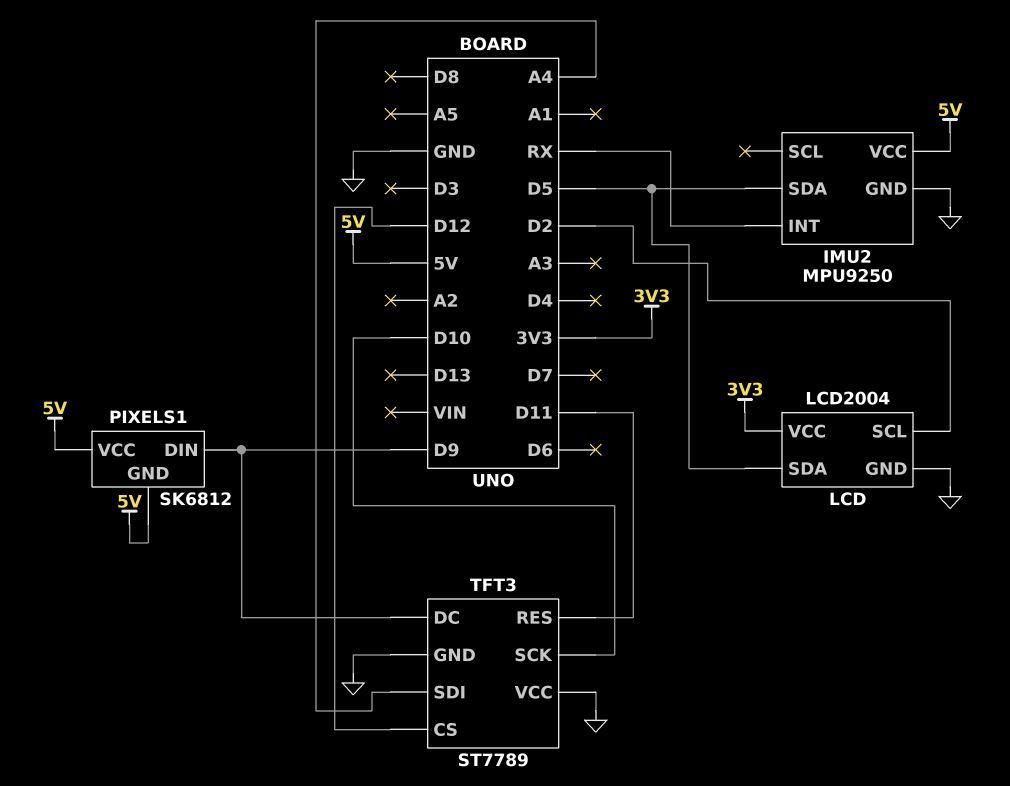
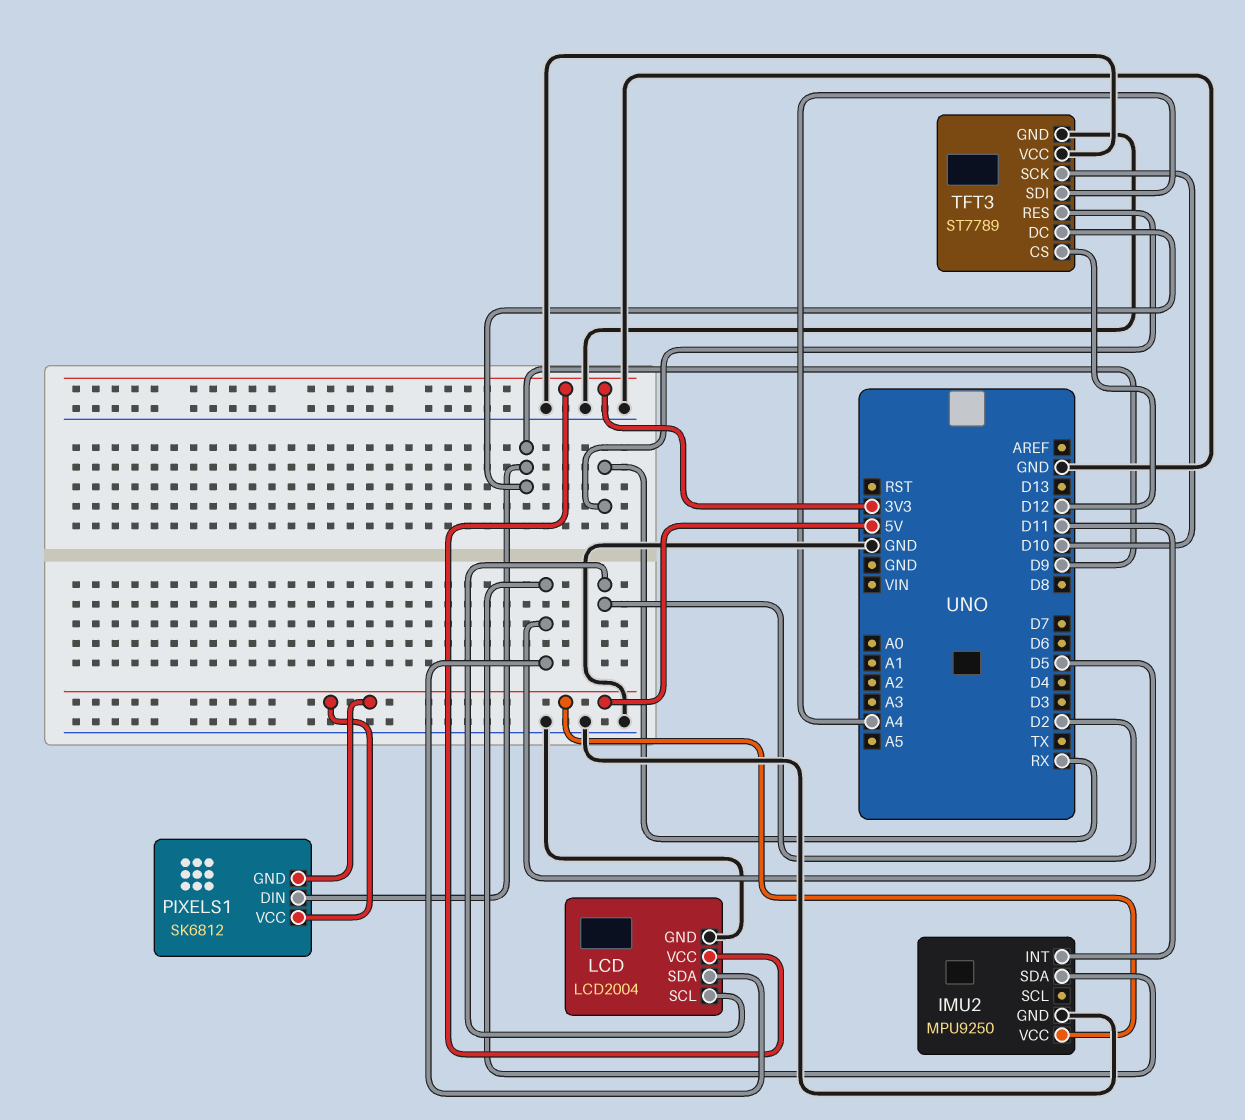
IMU2 pin INT: RX -> D11
TFT3 pin RES: D11 -> RX

